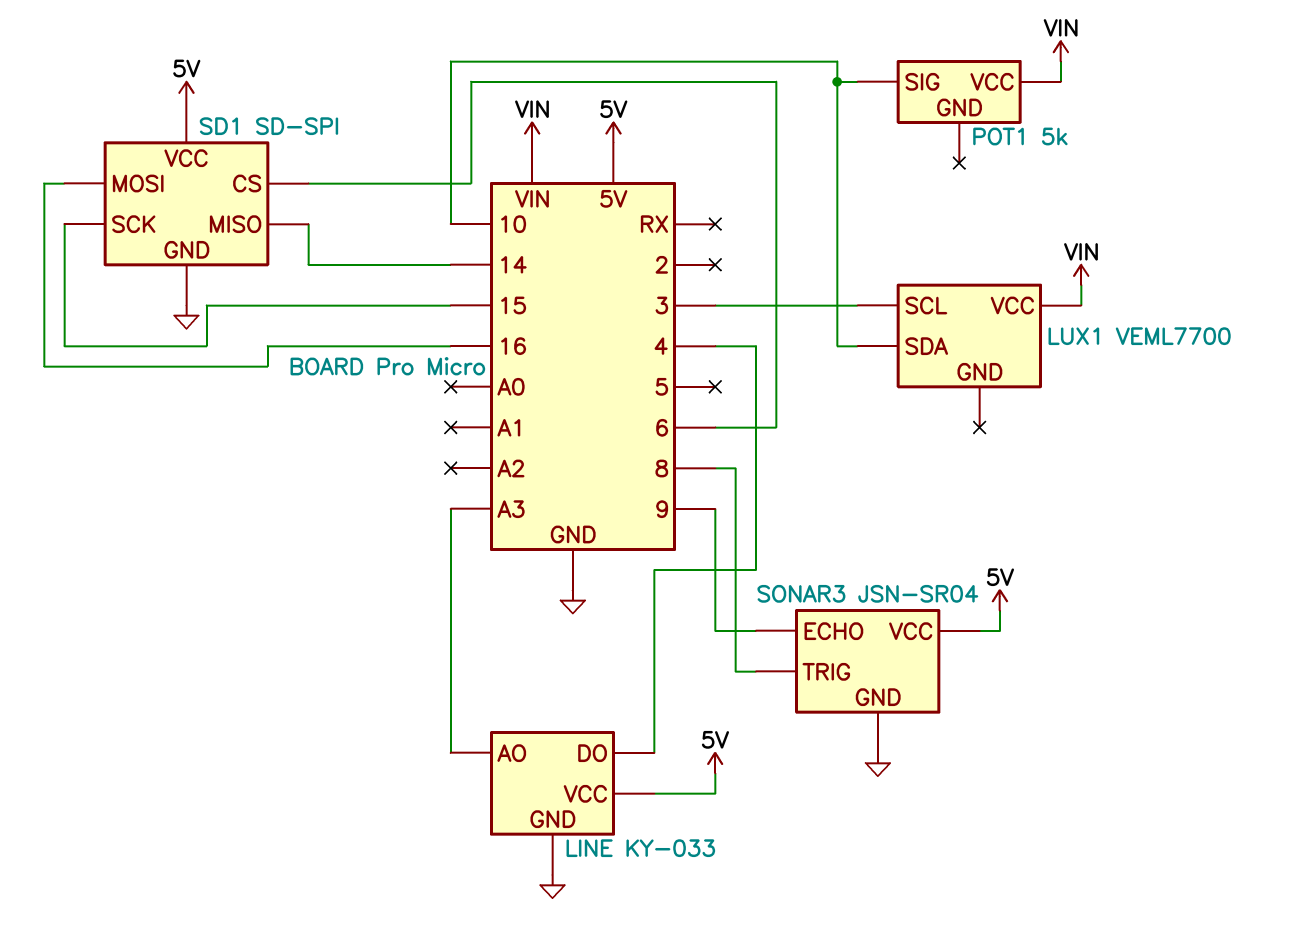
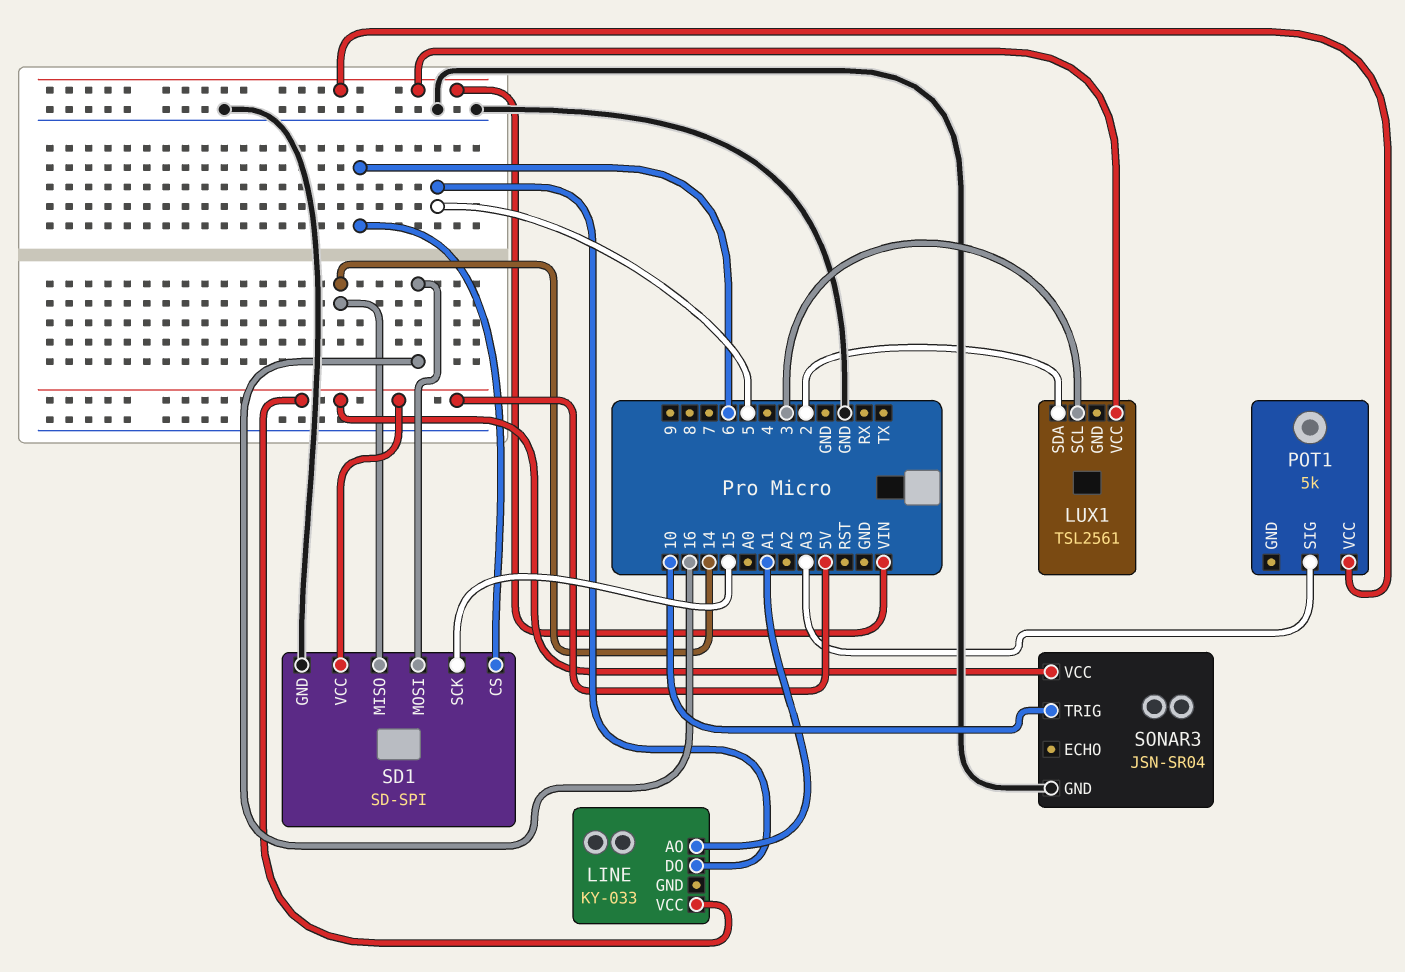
LINE pin AO: A3 -> A1
LINE pin DO: 4 -> 5
LINE pin GND: GND -> none
LUX1: VEML7700 -> TSL2561
LUX1 pin SDA: 10 -> 2
POT1 pin SIG: 10 -> A3
SONAR3 pin ECHO: 9 -> none
SONAR3 pin TRIG: 8 -> 10

